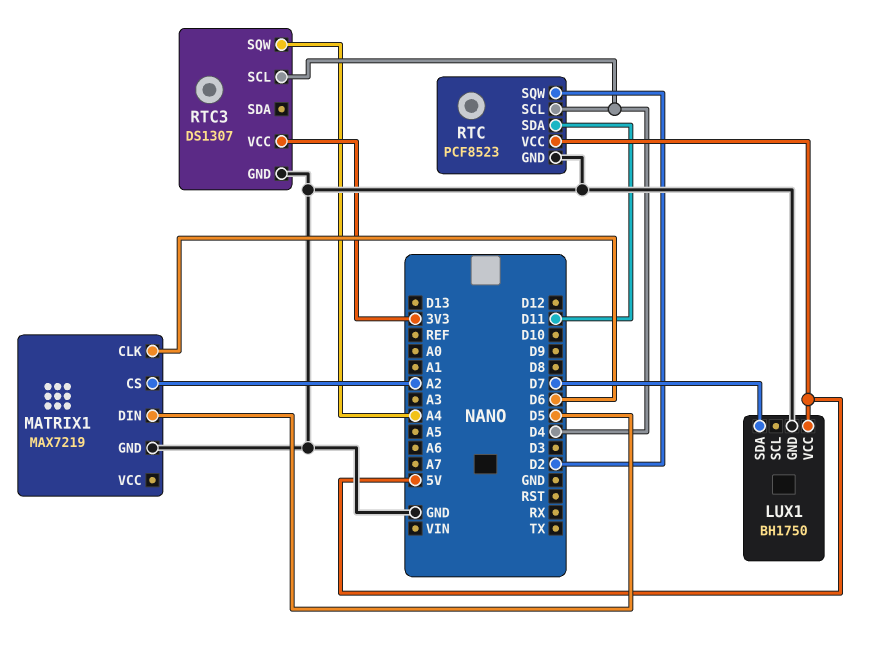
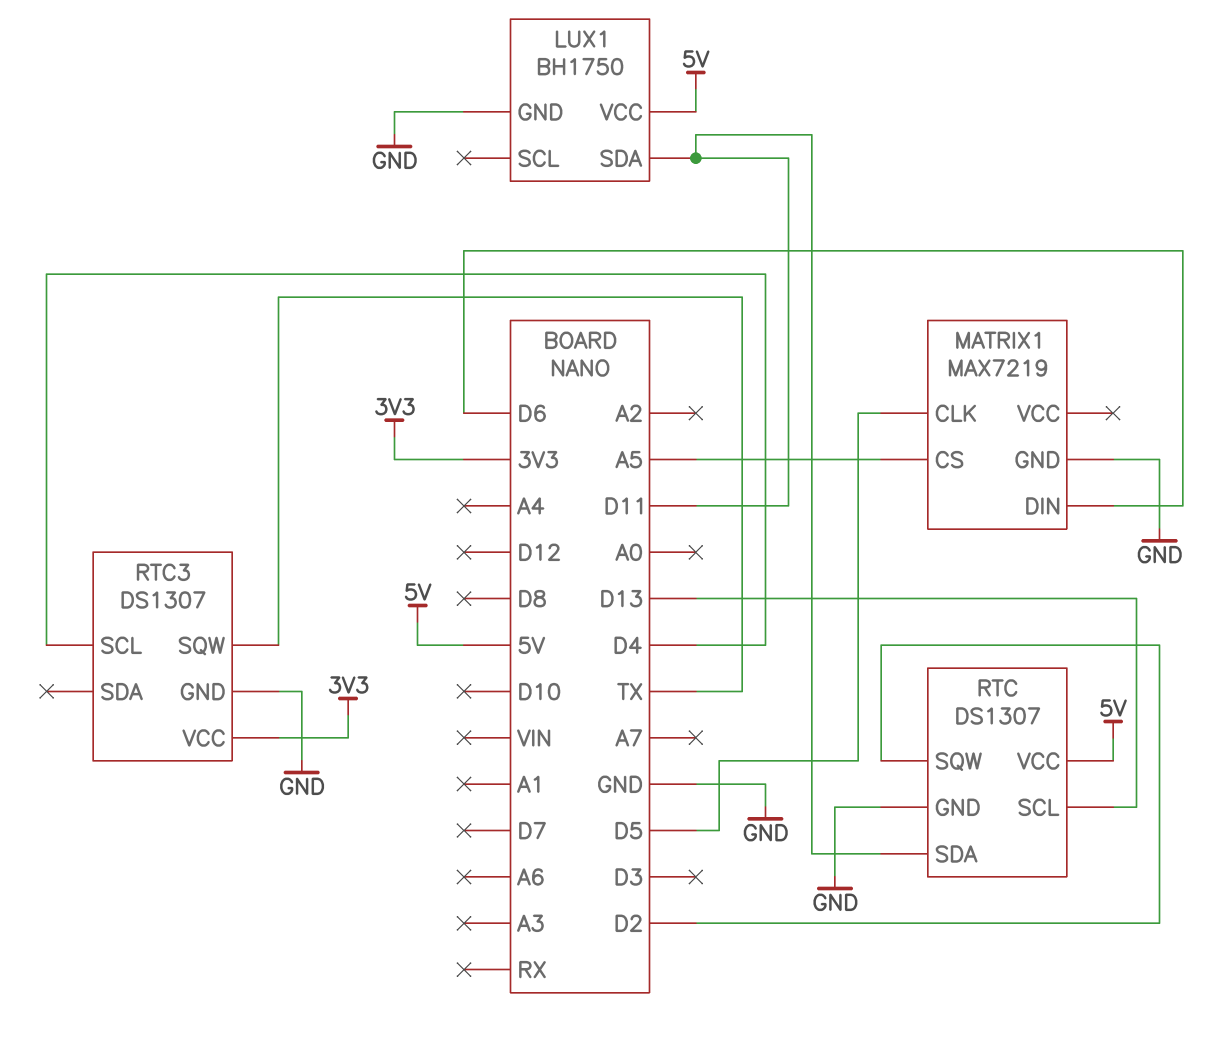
LUX1 pin SDA: D7 -> D11
MATRIX1 pin CLK: D6 -> D5
MATRIX1 pin CS: A2 -> A5
MATRIX1 pin DIN: D5 -> D6
RTC: PCF8523 -> DS1307
RTC pin SCL: D4 -> D13
RTC3 pin SQW: A4 -> TX

